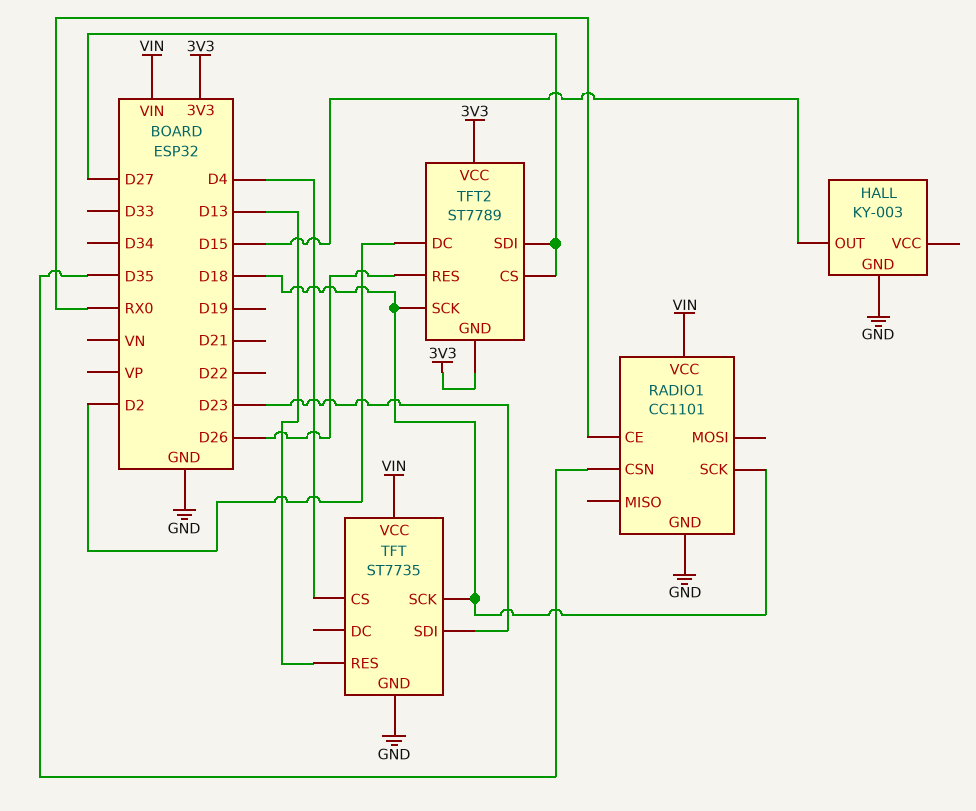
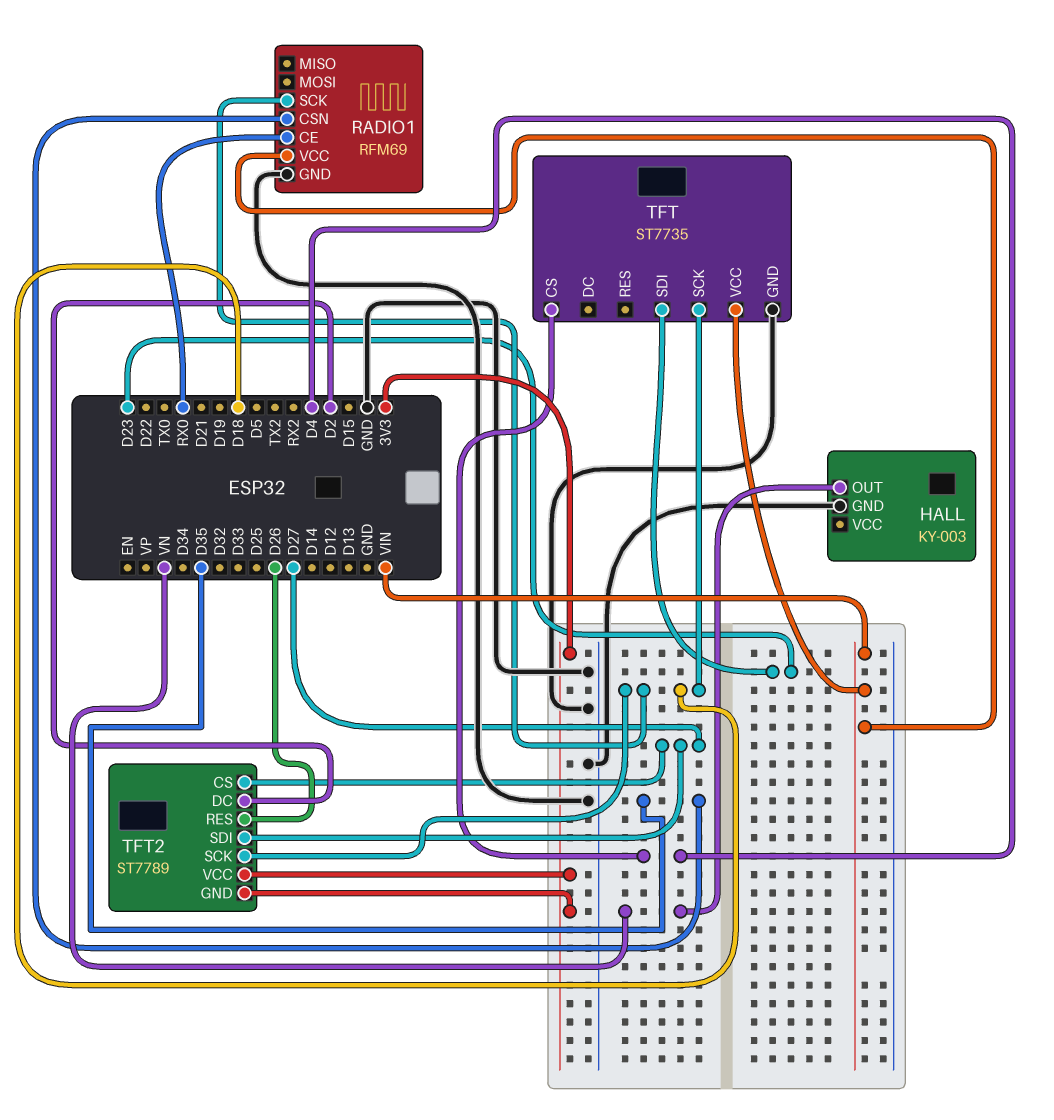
HALL pin OUT: D15 -> VN
RADIO1: CC1101 -> RFM69
TFT pin RES: D13 -> none

